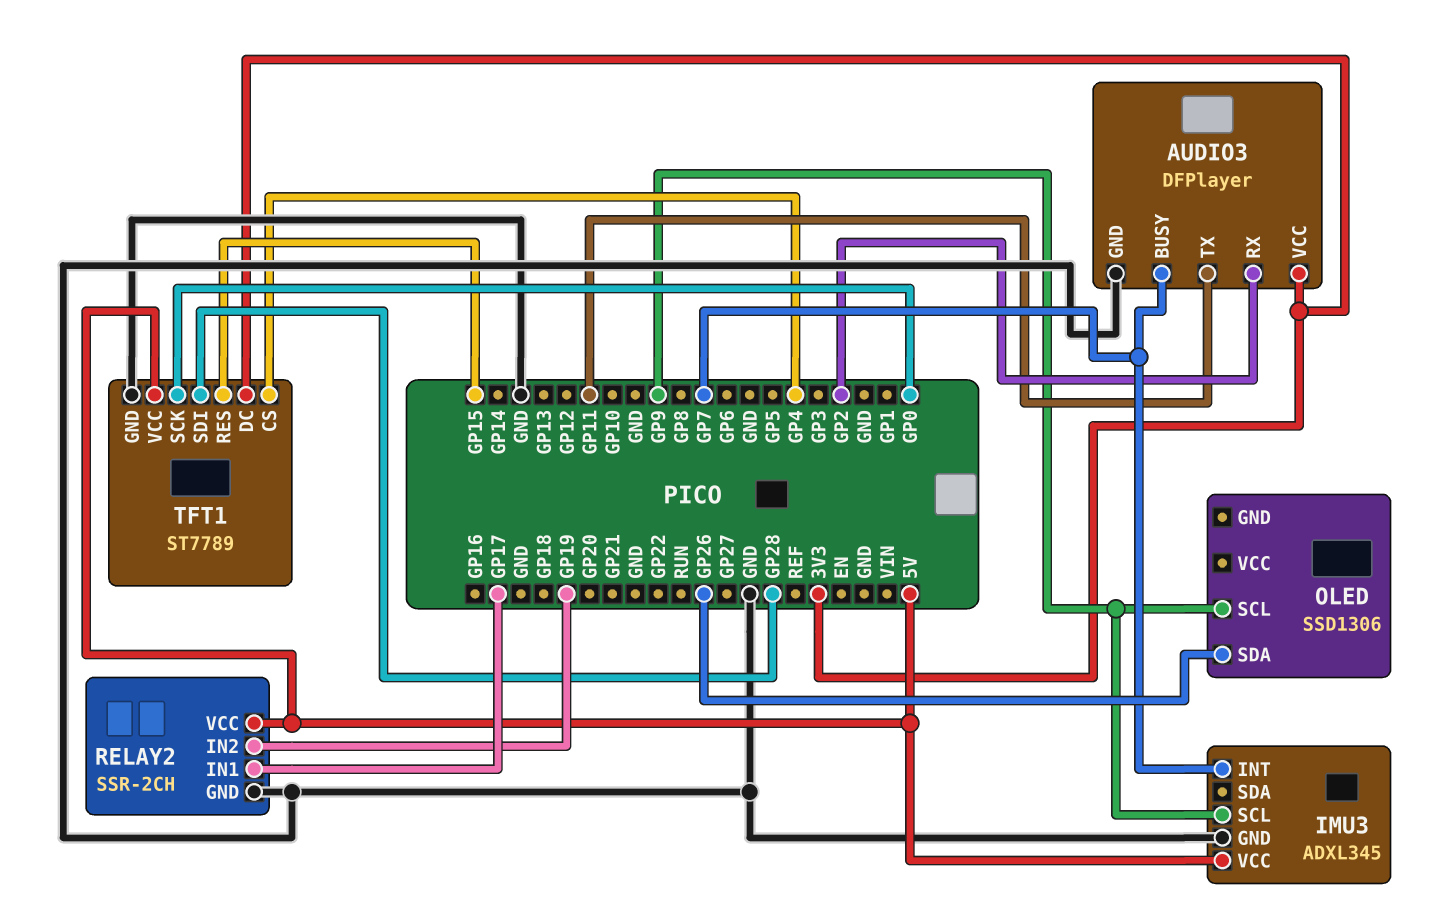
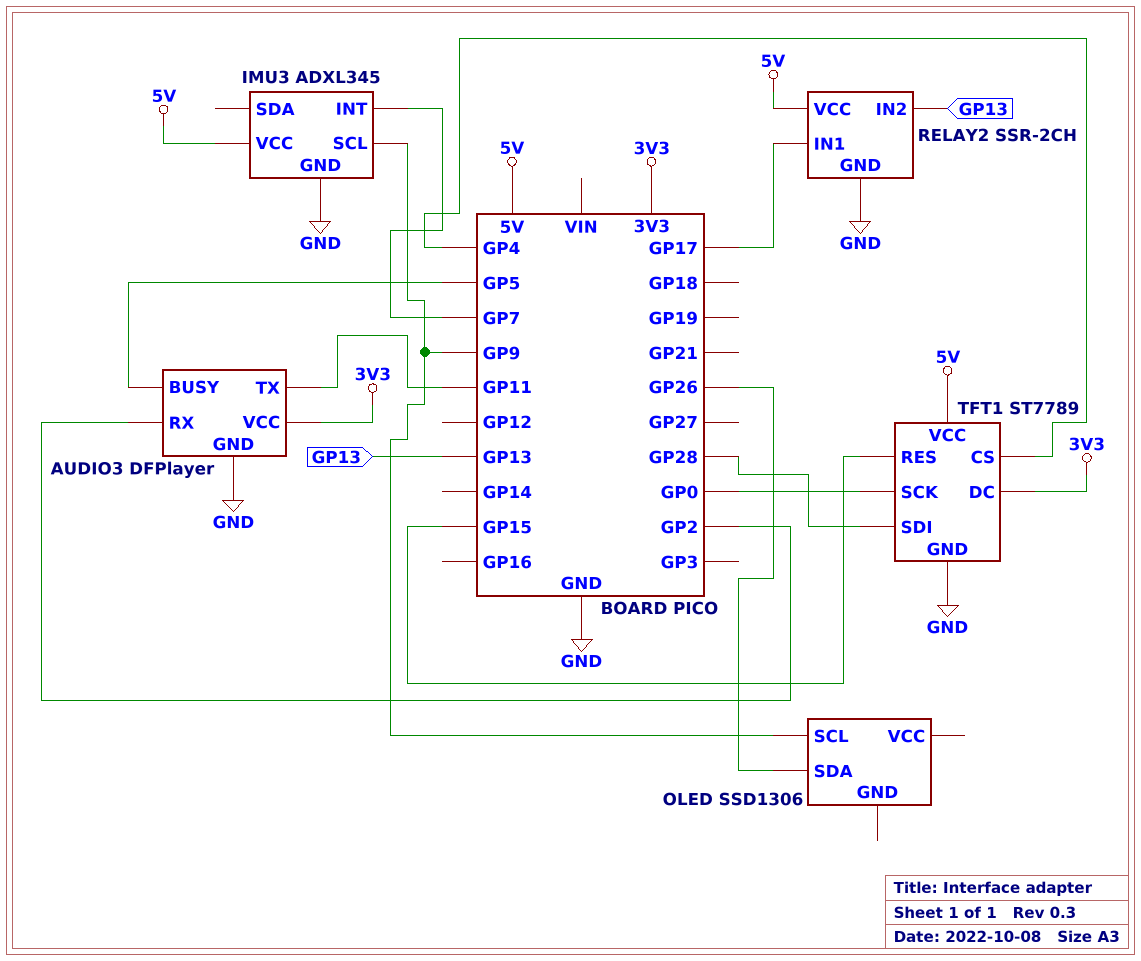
AUDIO3 pin BUSY: GP7 -> GP5
RELAY2 pin IN2: GP19 -> GP13

